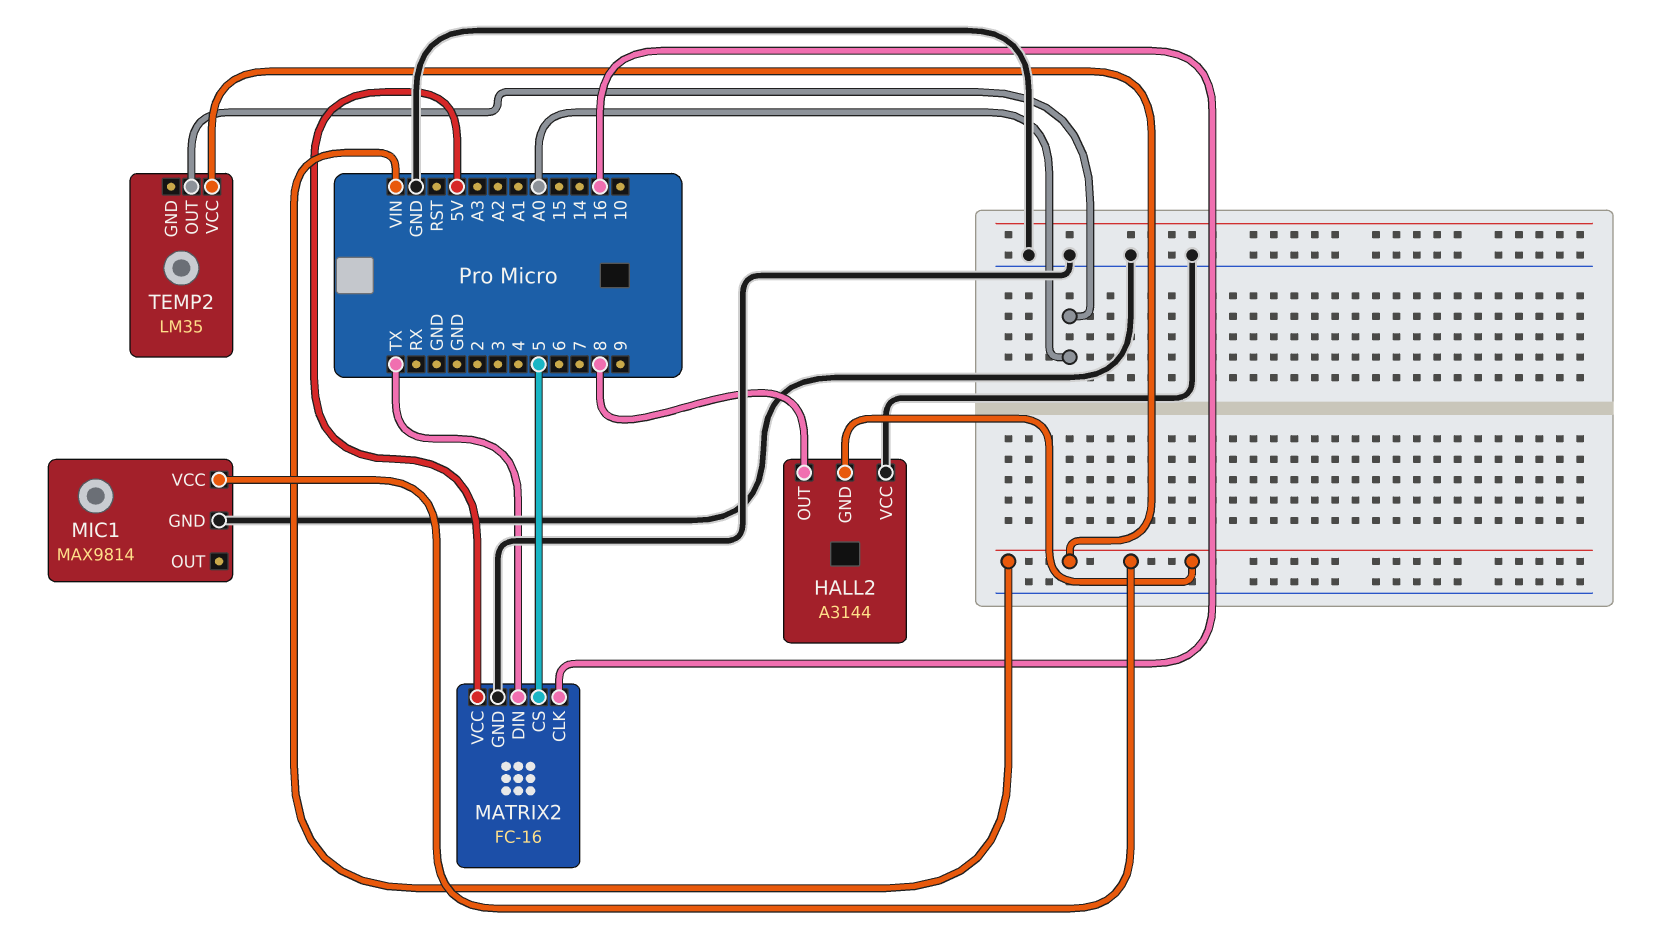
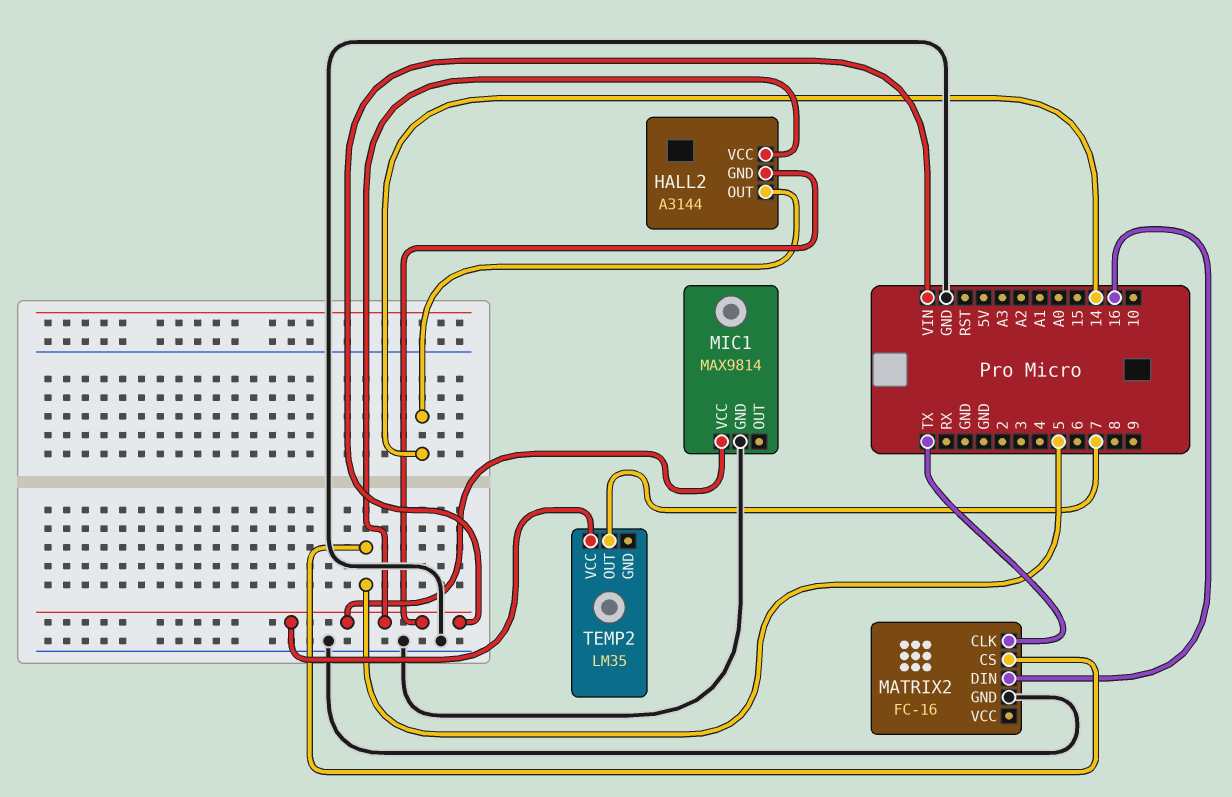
HALL2 pin OUT: 8 -> 14
HALL2 pin VCC: GND -> VIN
MATRIX2 pin CLK: 16 -> TX
MATRIX2 pin DIN: TX -> 16
MATRIX2 pin VCC: 5V -> none
TEMP2 pin OUT: A0 -> 7

